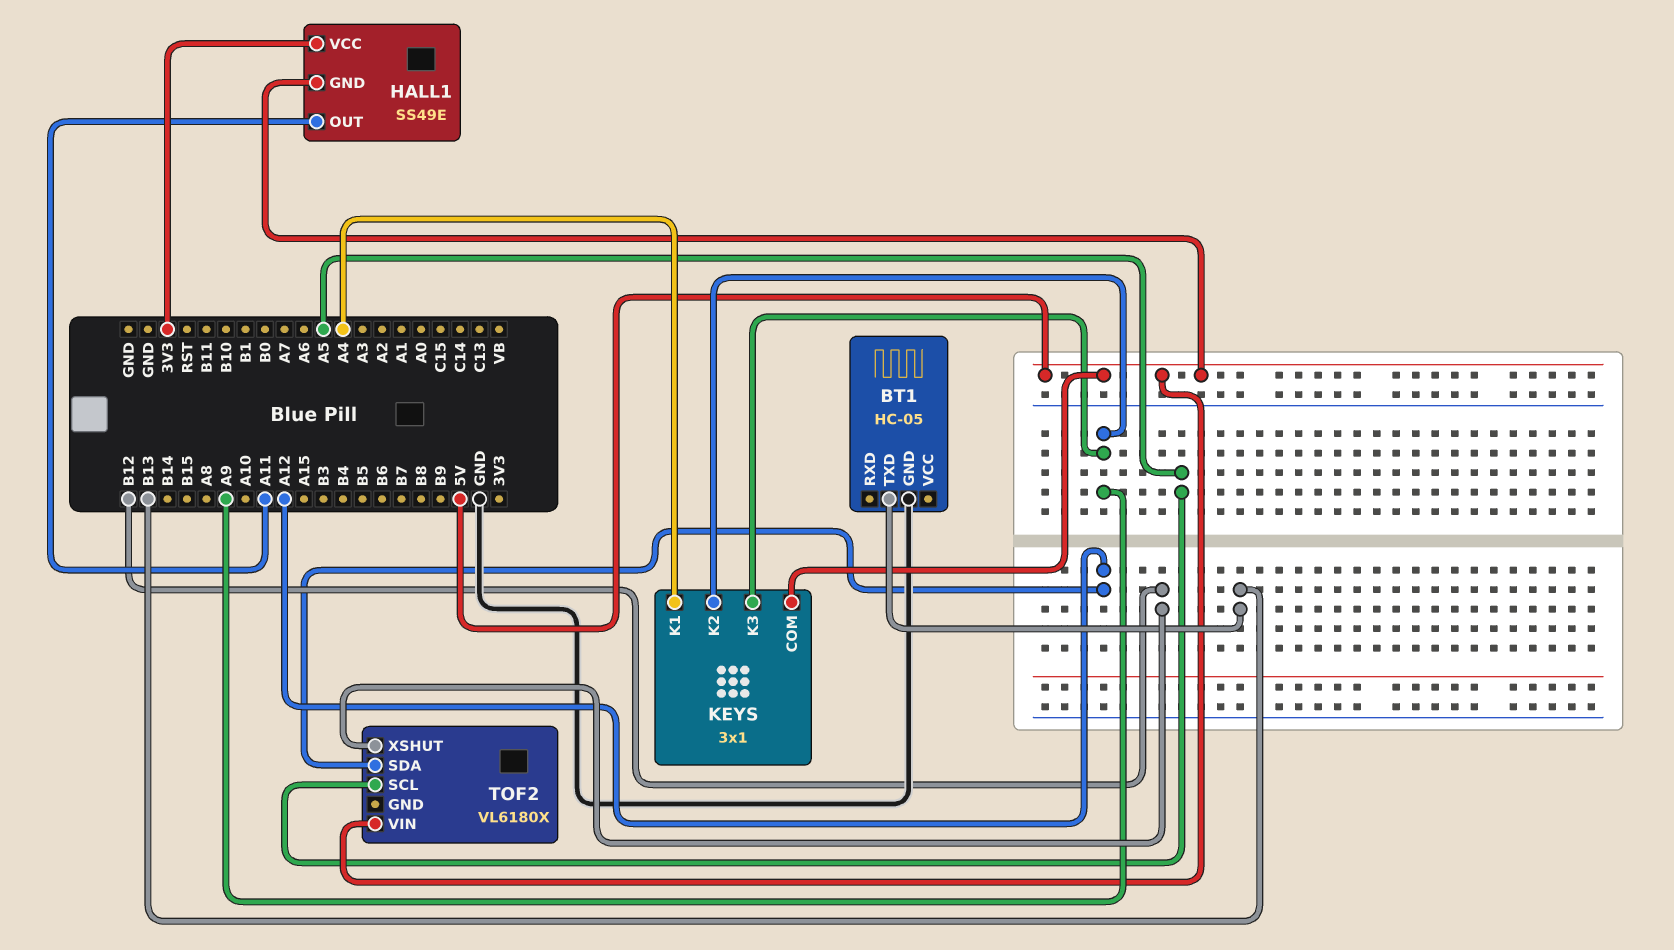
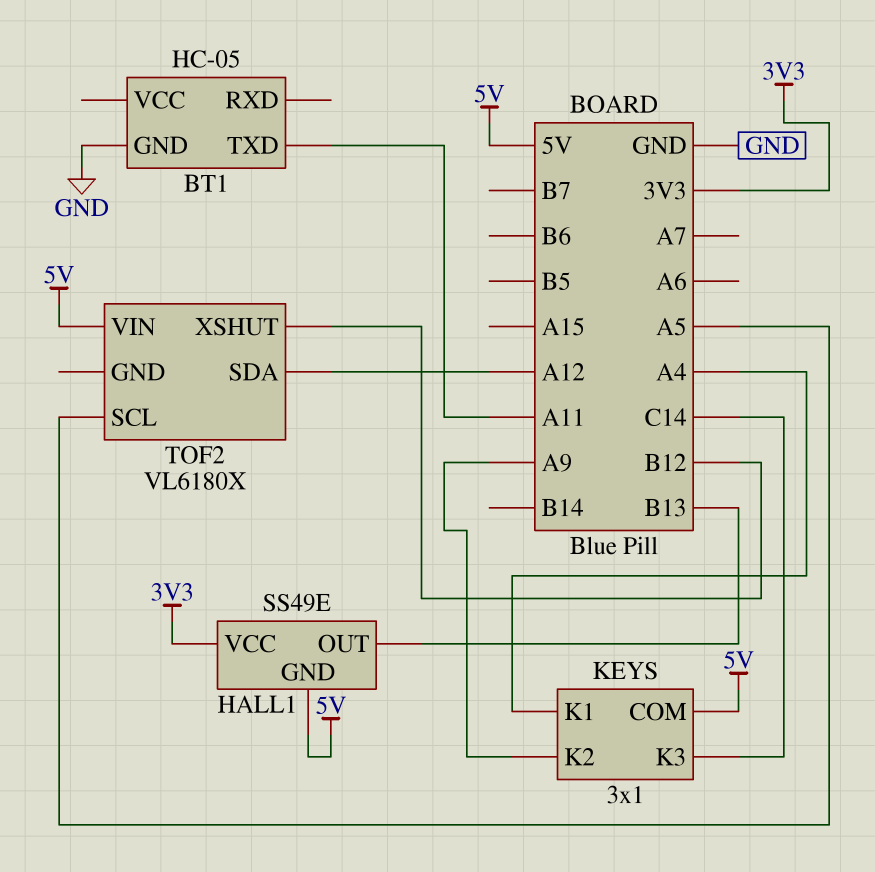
BT1 pin TXD: B13 -> A11
HALL1 pin OUT: A11 -> B13
KEYS pin K3: A9 -> C14

